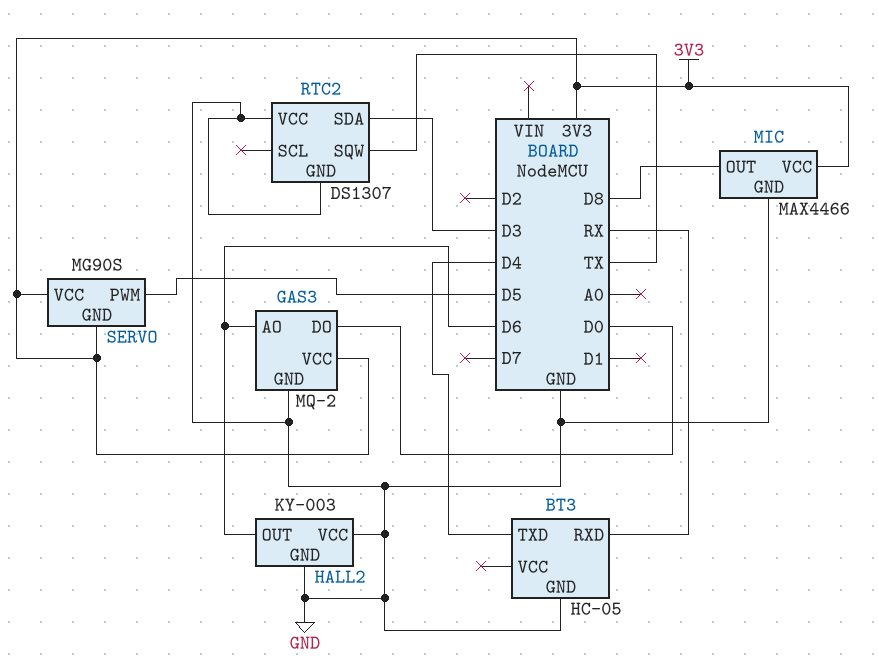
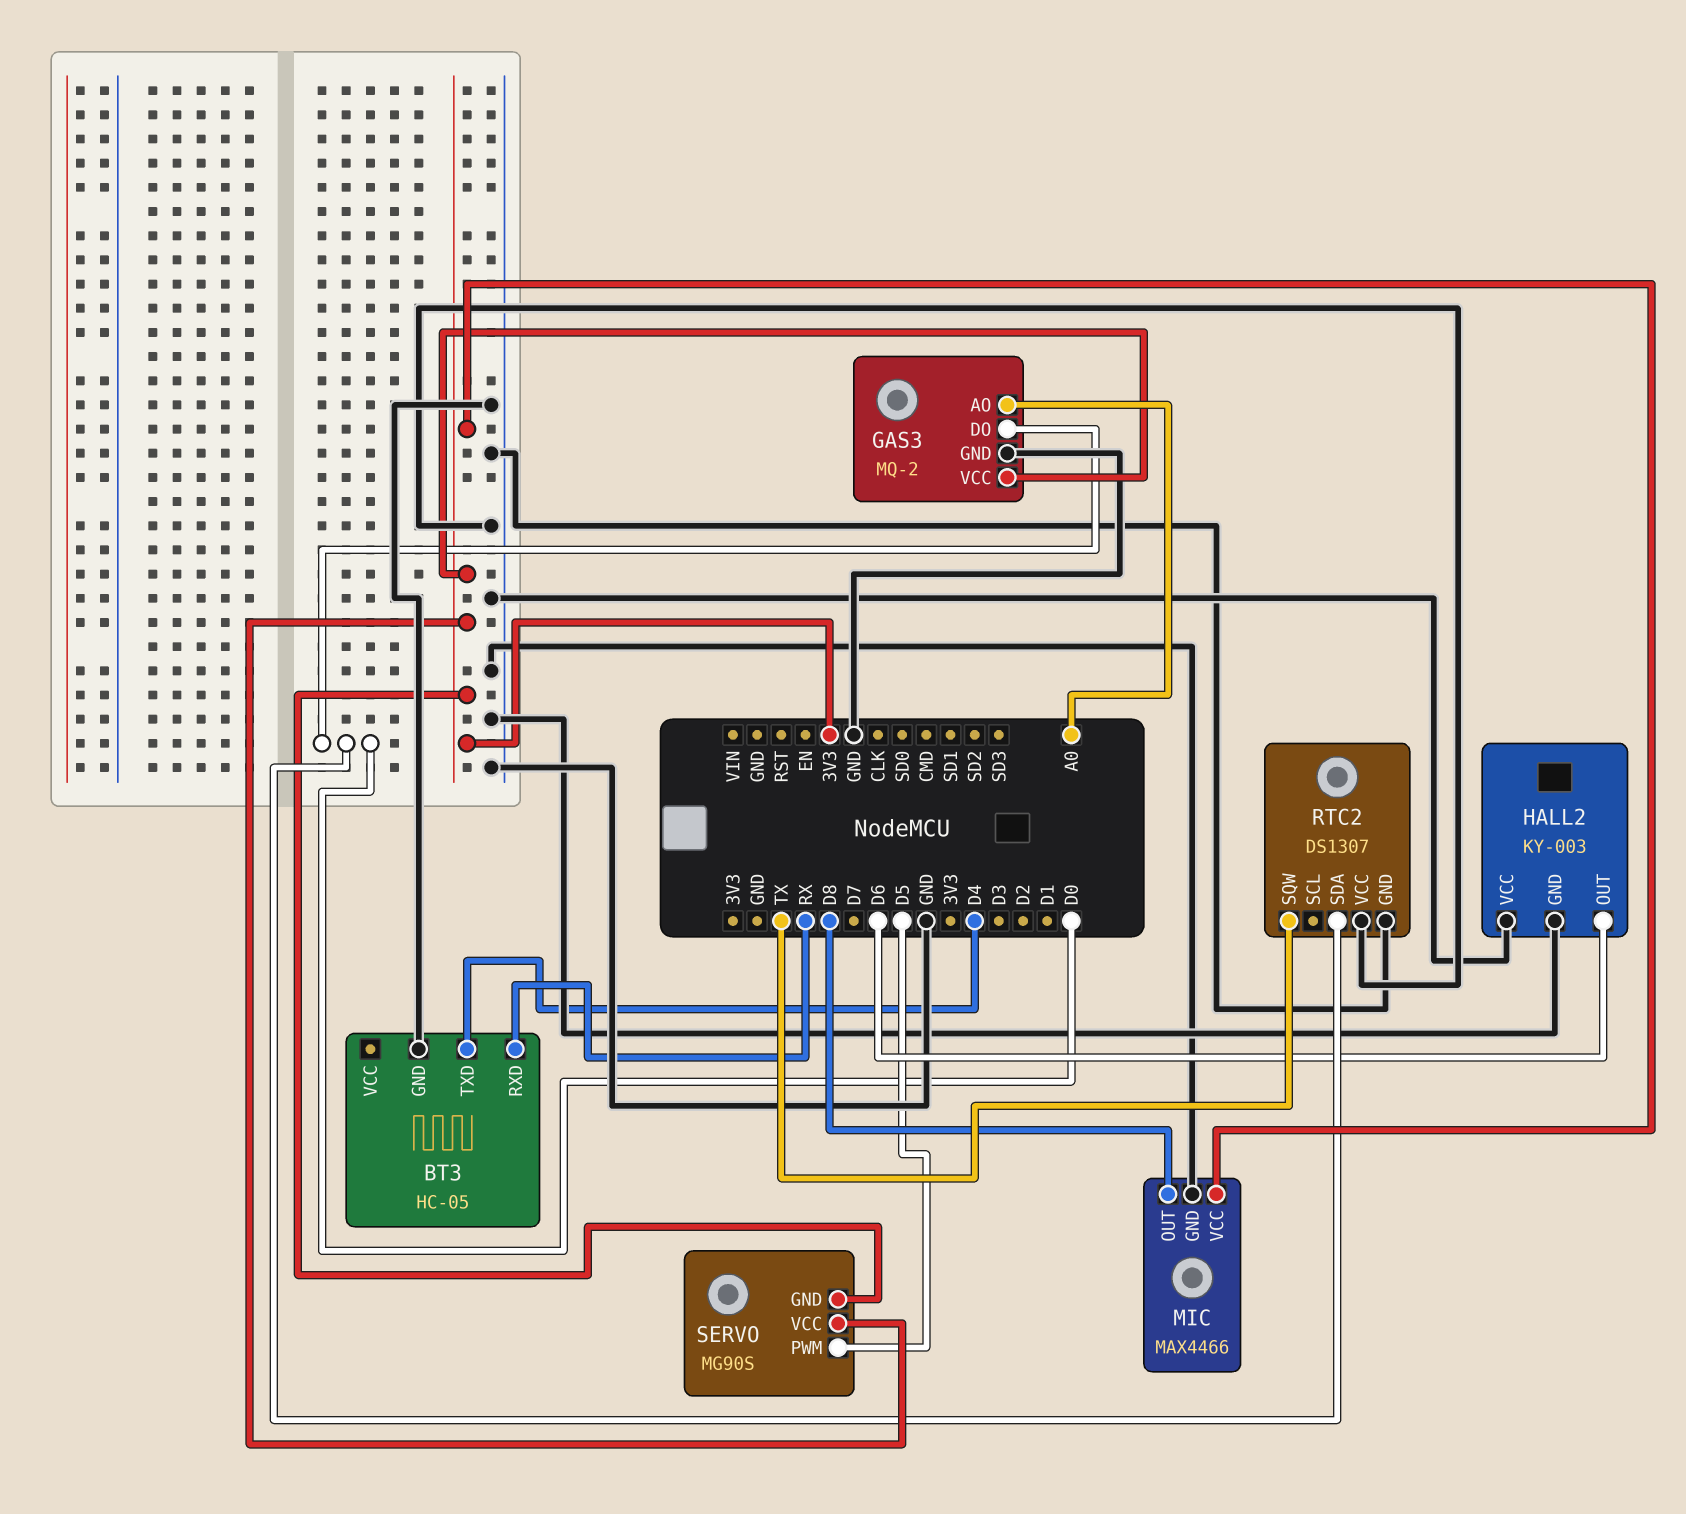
GAS3 pin AO: D6 -> A0
RTC2 pin SDA: D3 -> D0

